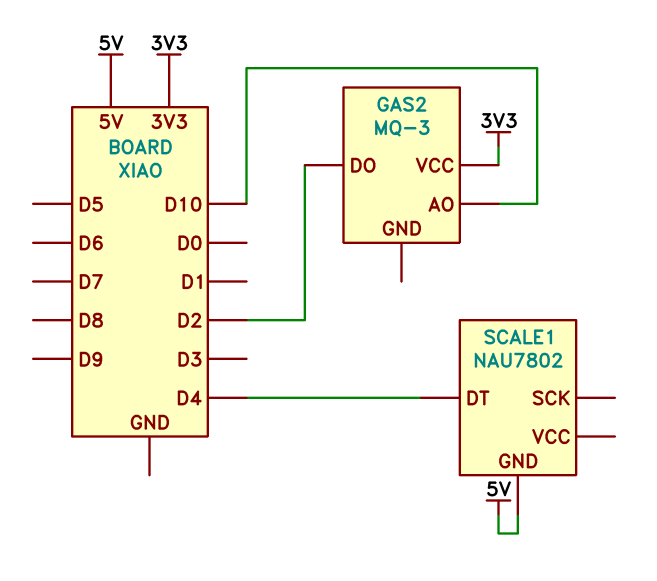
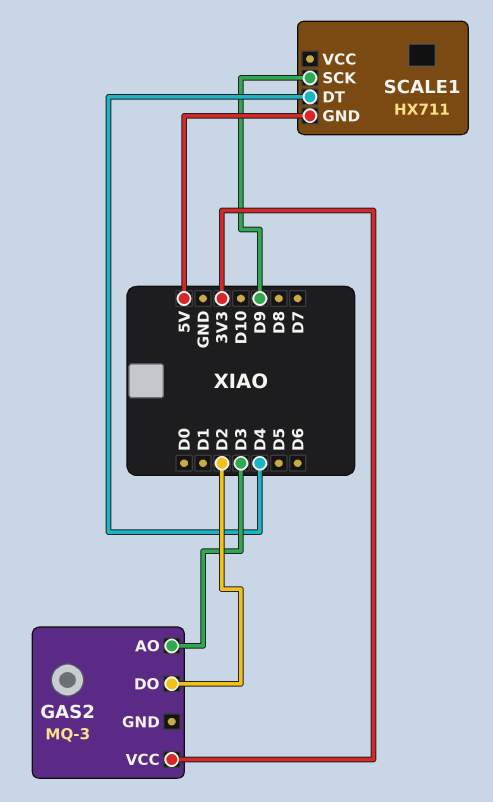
GAS2 pin AO: D10 -> D3
SCALE1: NAU7802 -> HX711
SCALE1 pin SCK: none -> D9

